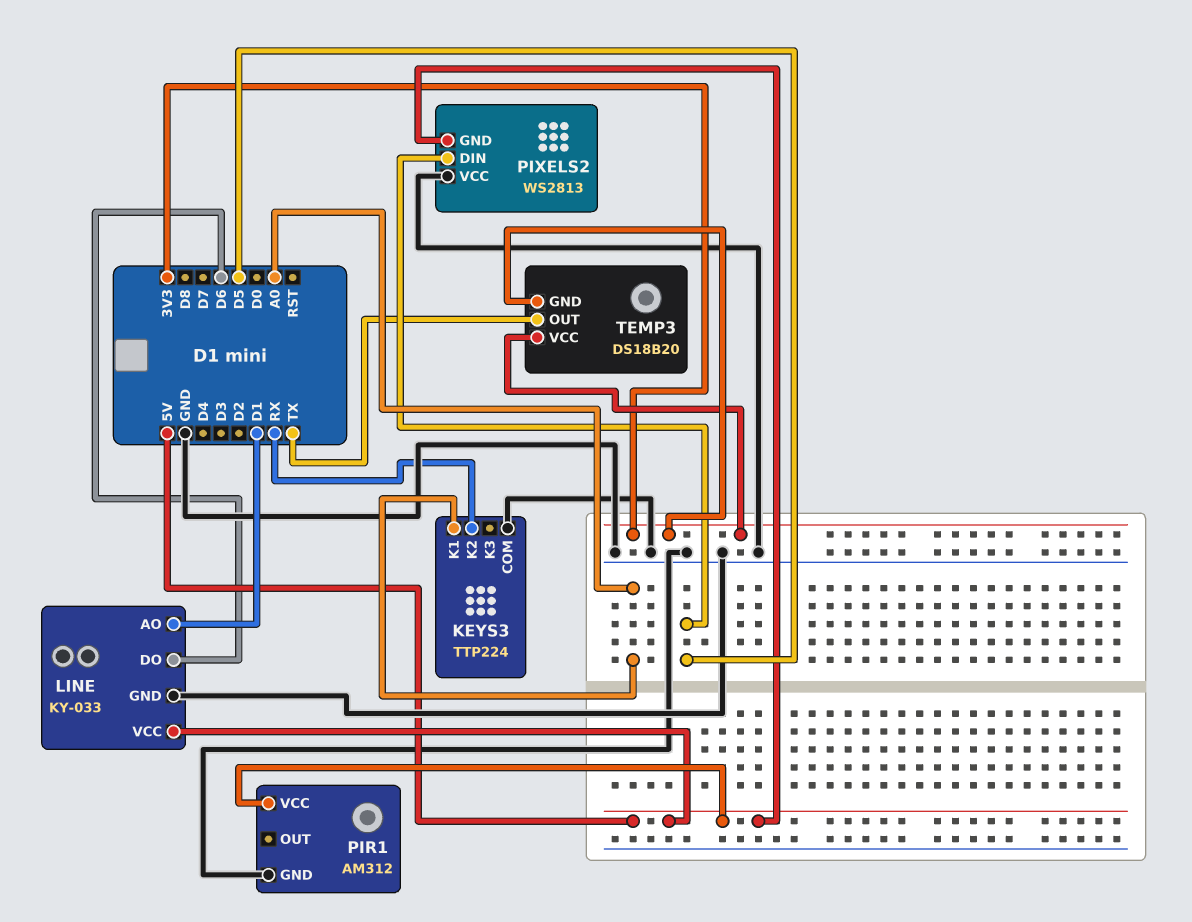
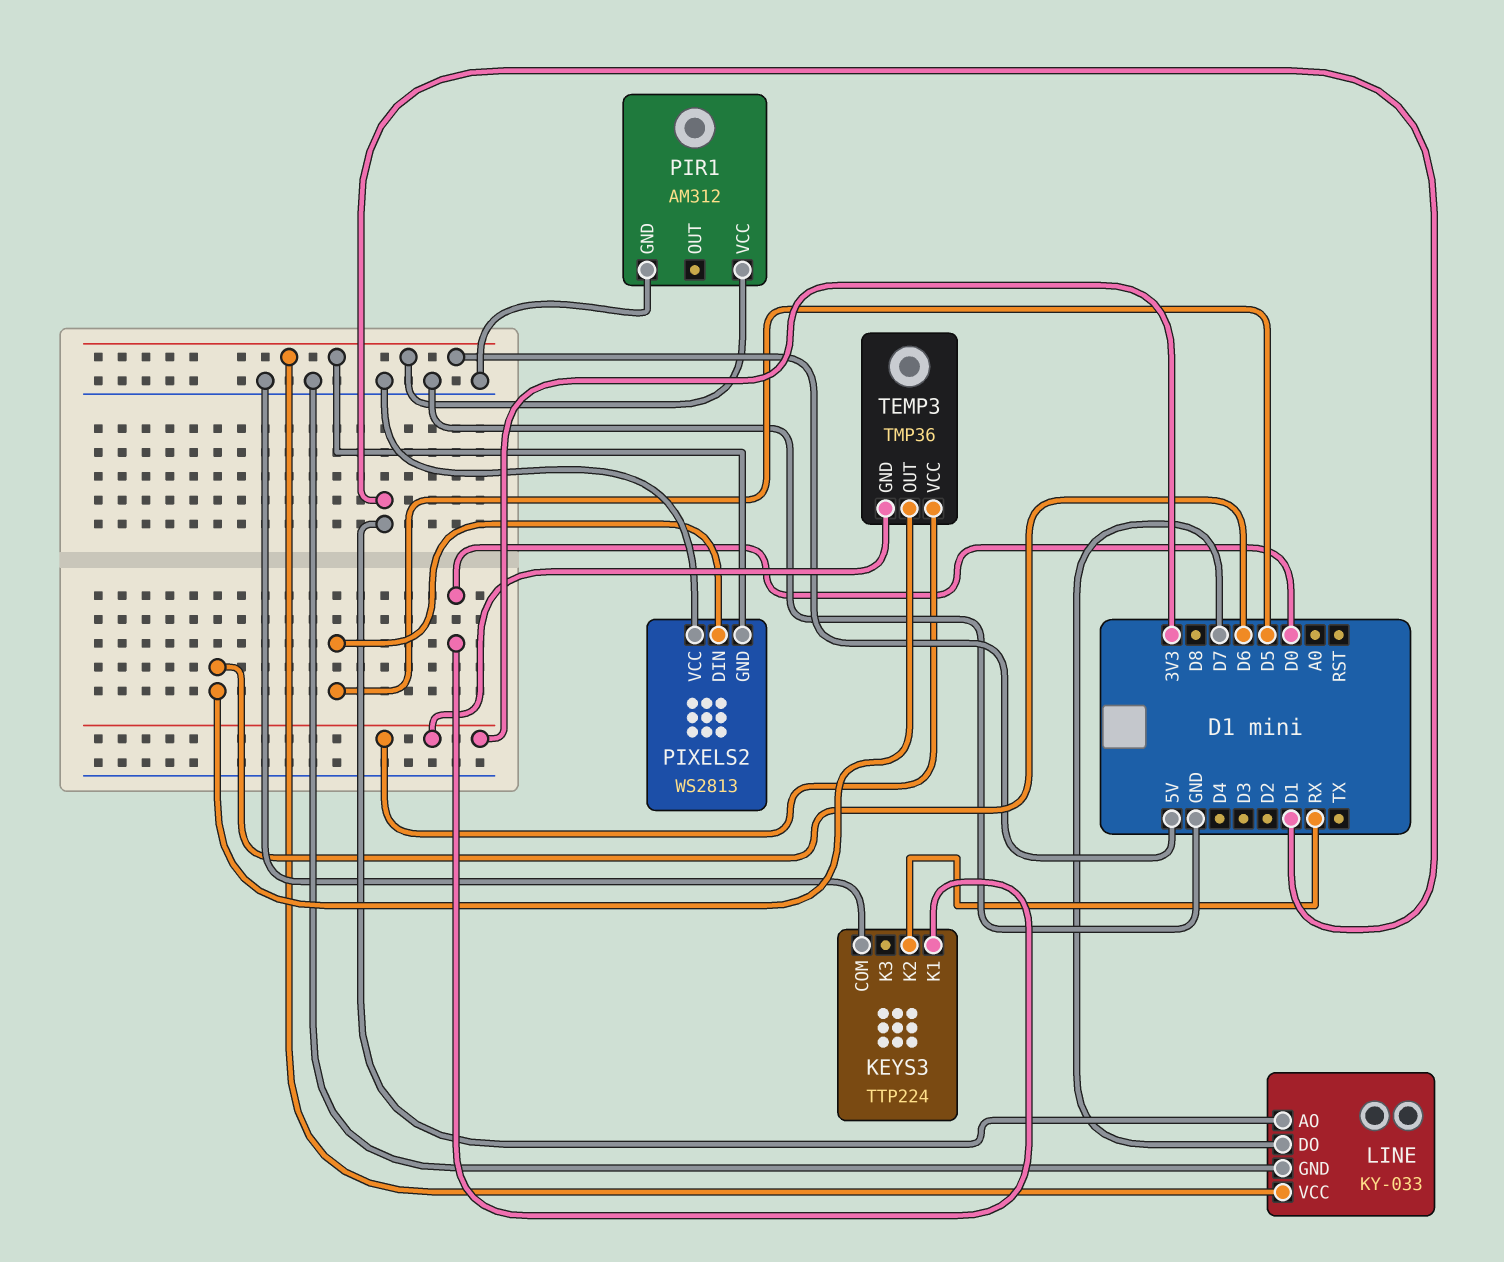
KEYS3 pin K1: A0 -> D0
LINE pin DO: D6 -> D7
TEMP3: DS18B20 -> TMP36
TEMP3 pin OUT: TX -> D6

